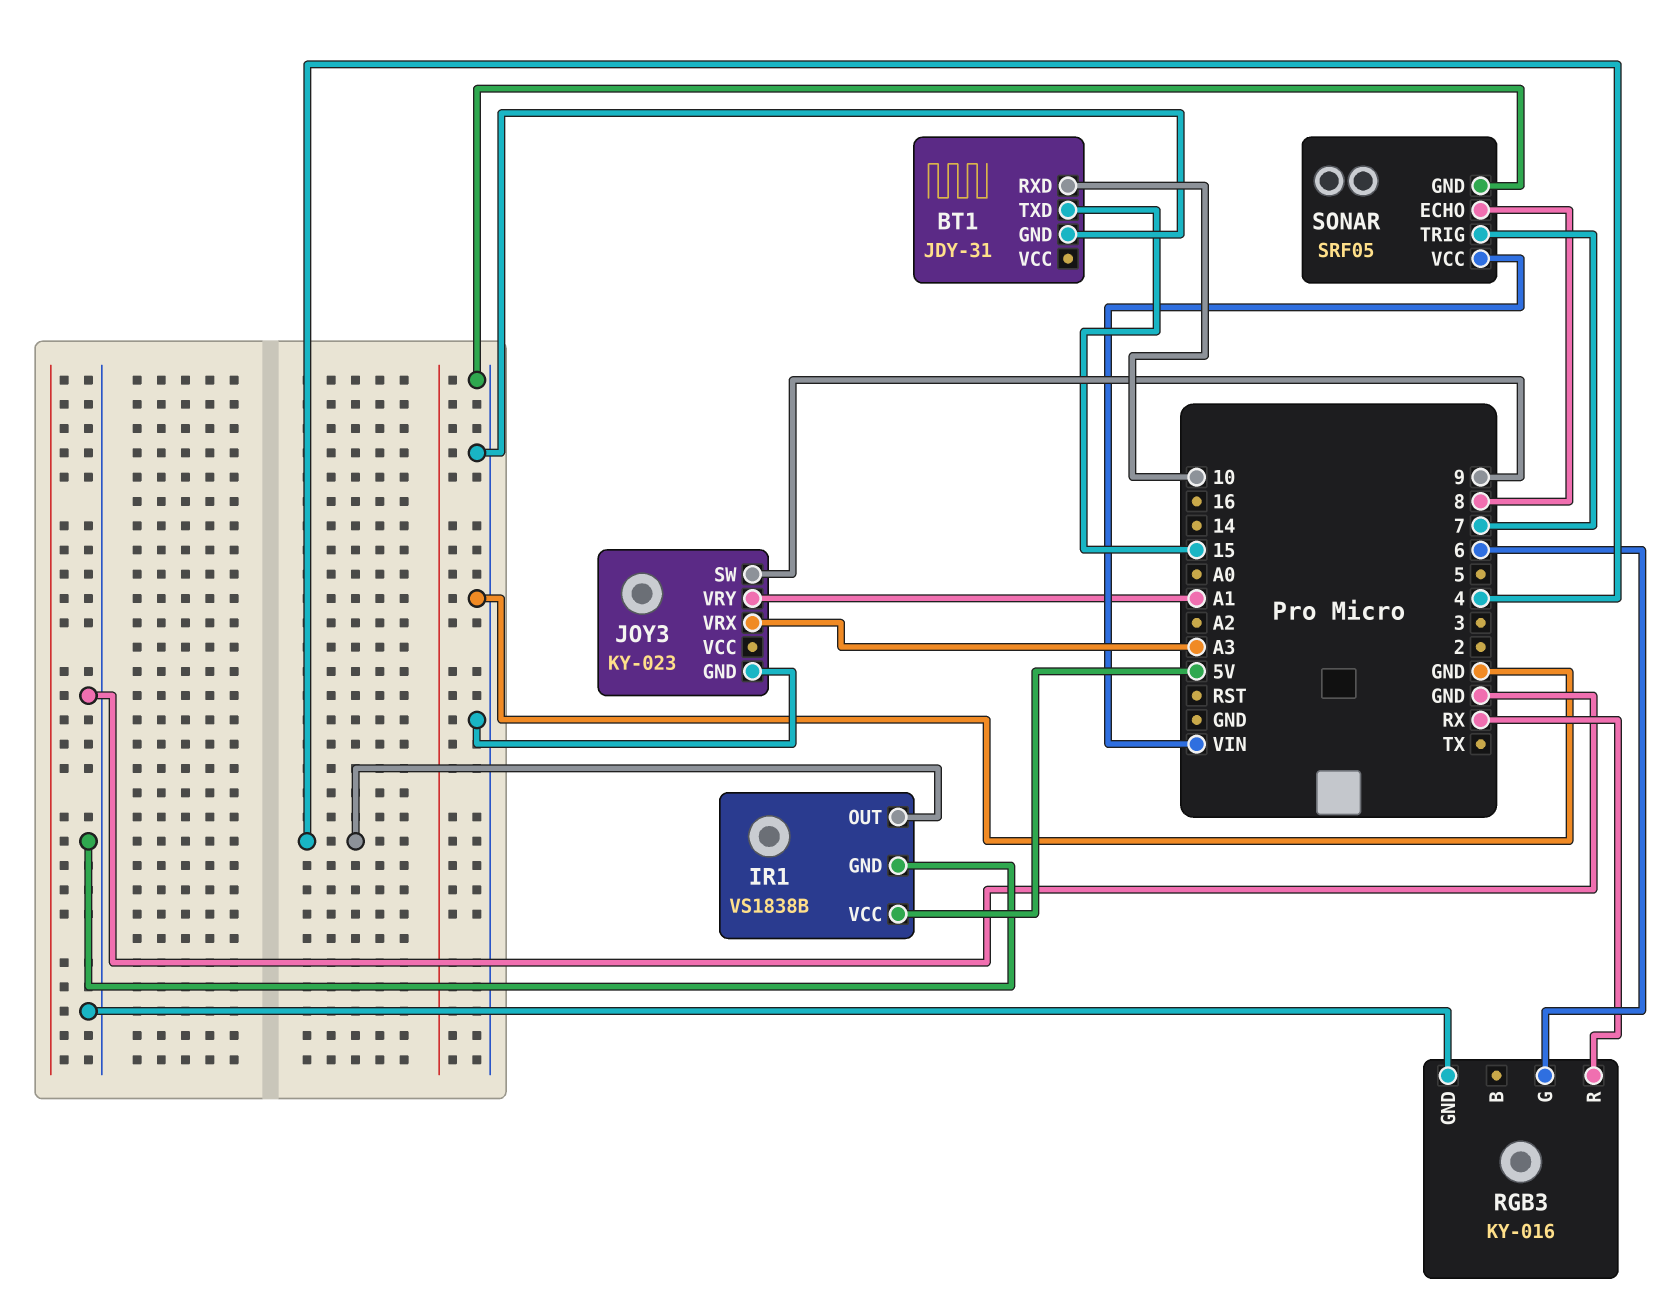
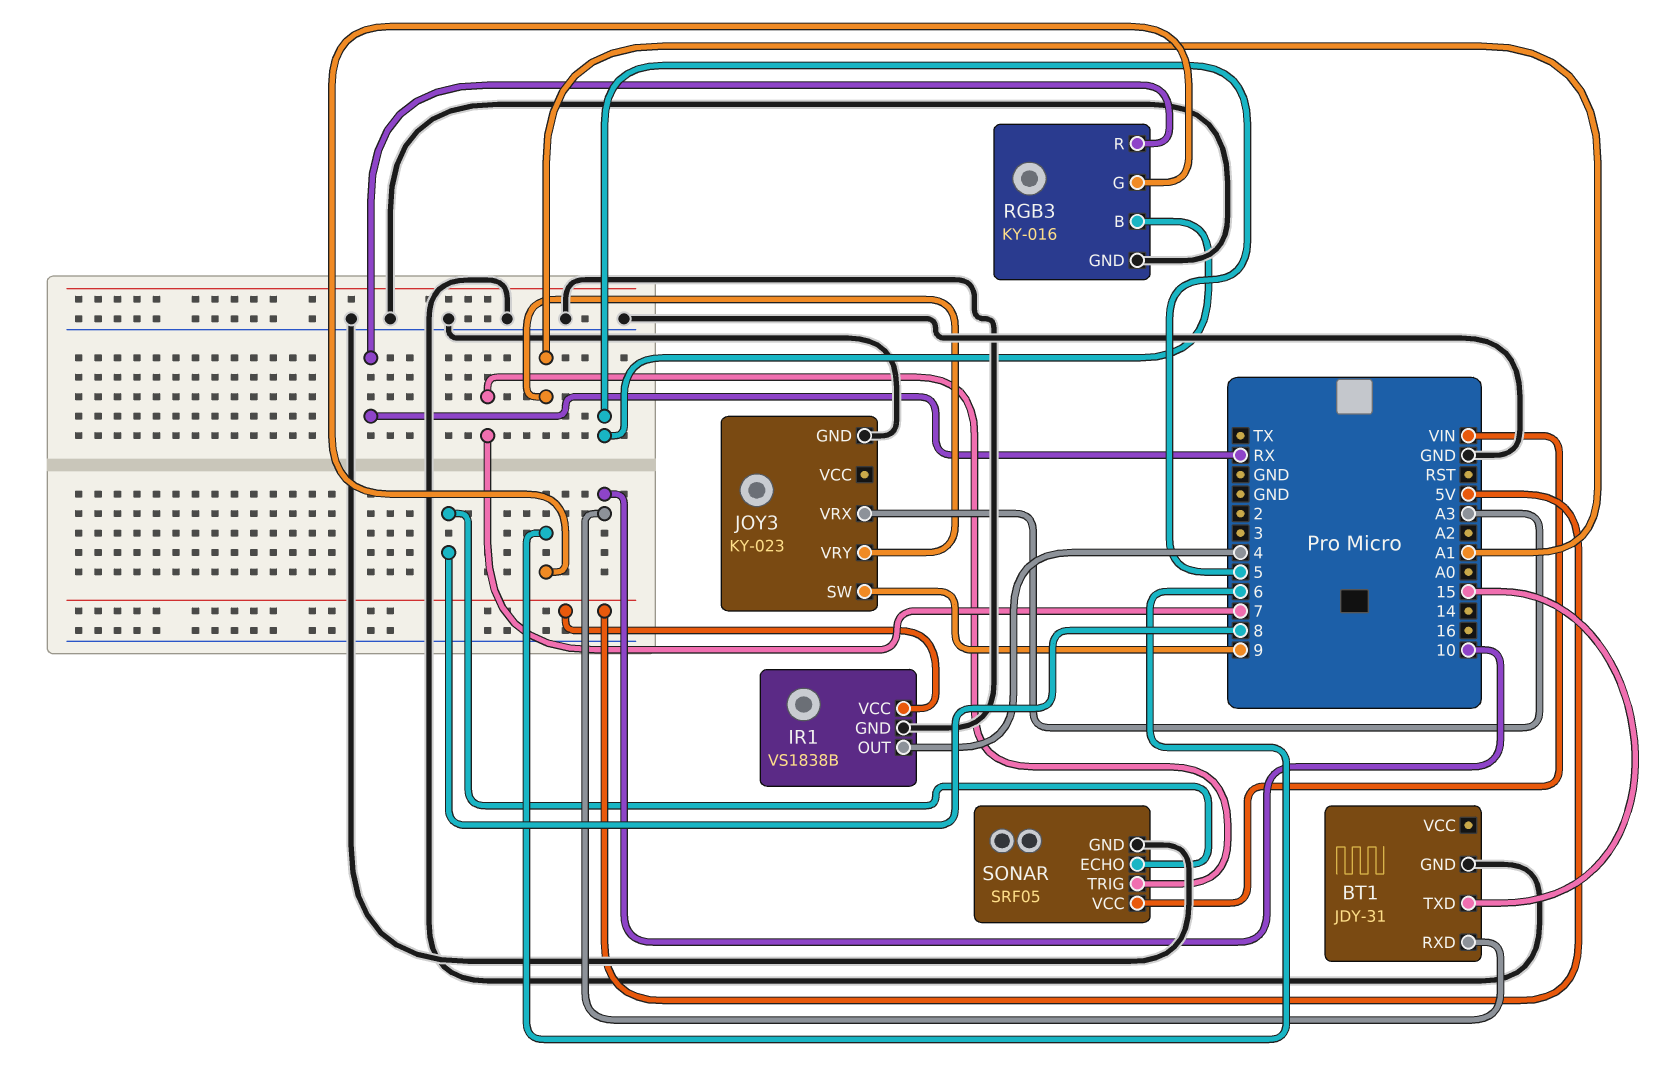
RGB3 pin B: none -> 5

